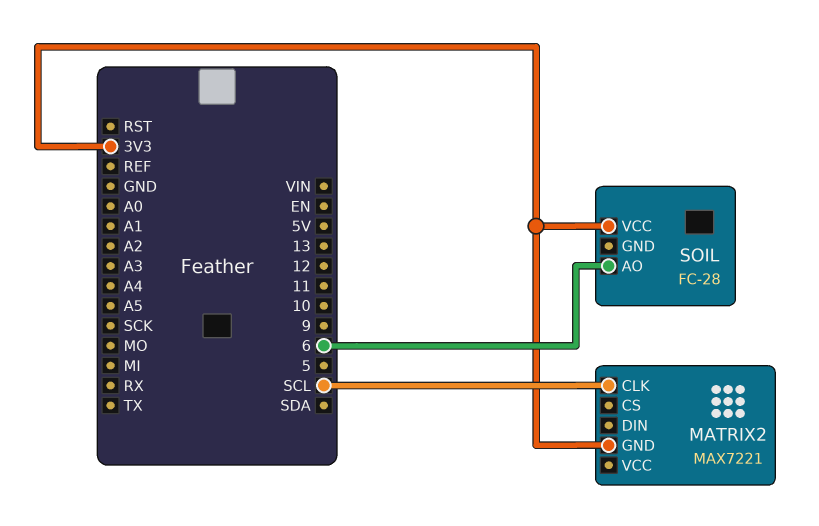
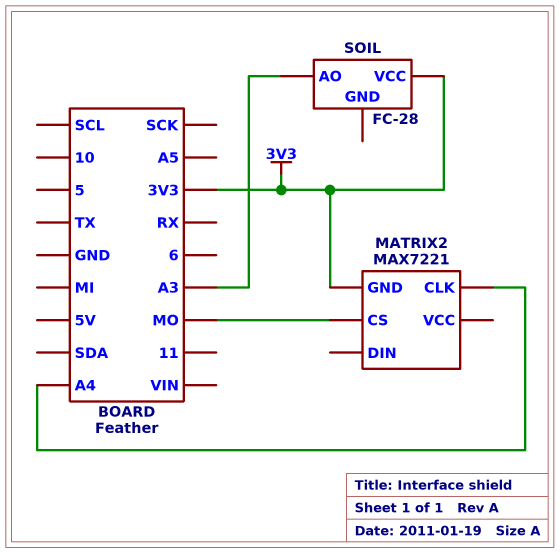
MATRIX2 pin CLK: SCL -> A4
MATRIX2 pin CS: none -> MO
SOIL pin AO: 6 -> A3

